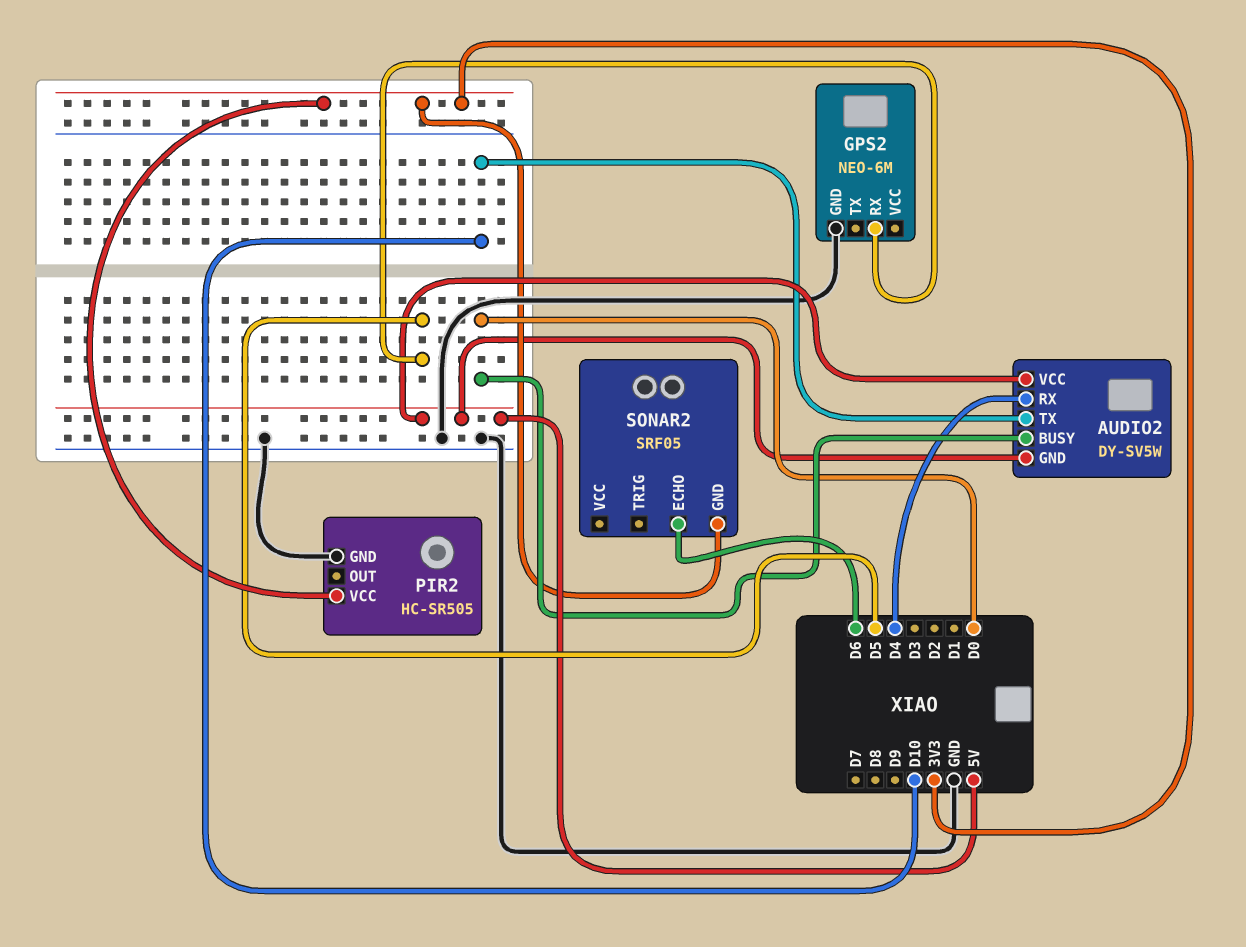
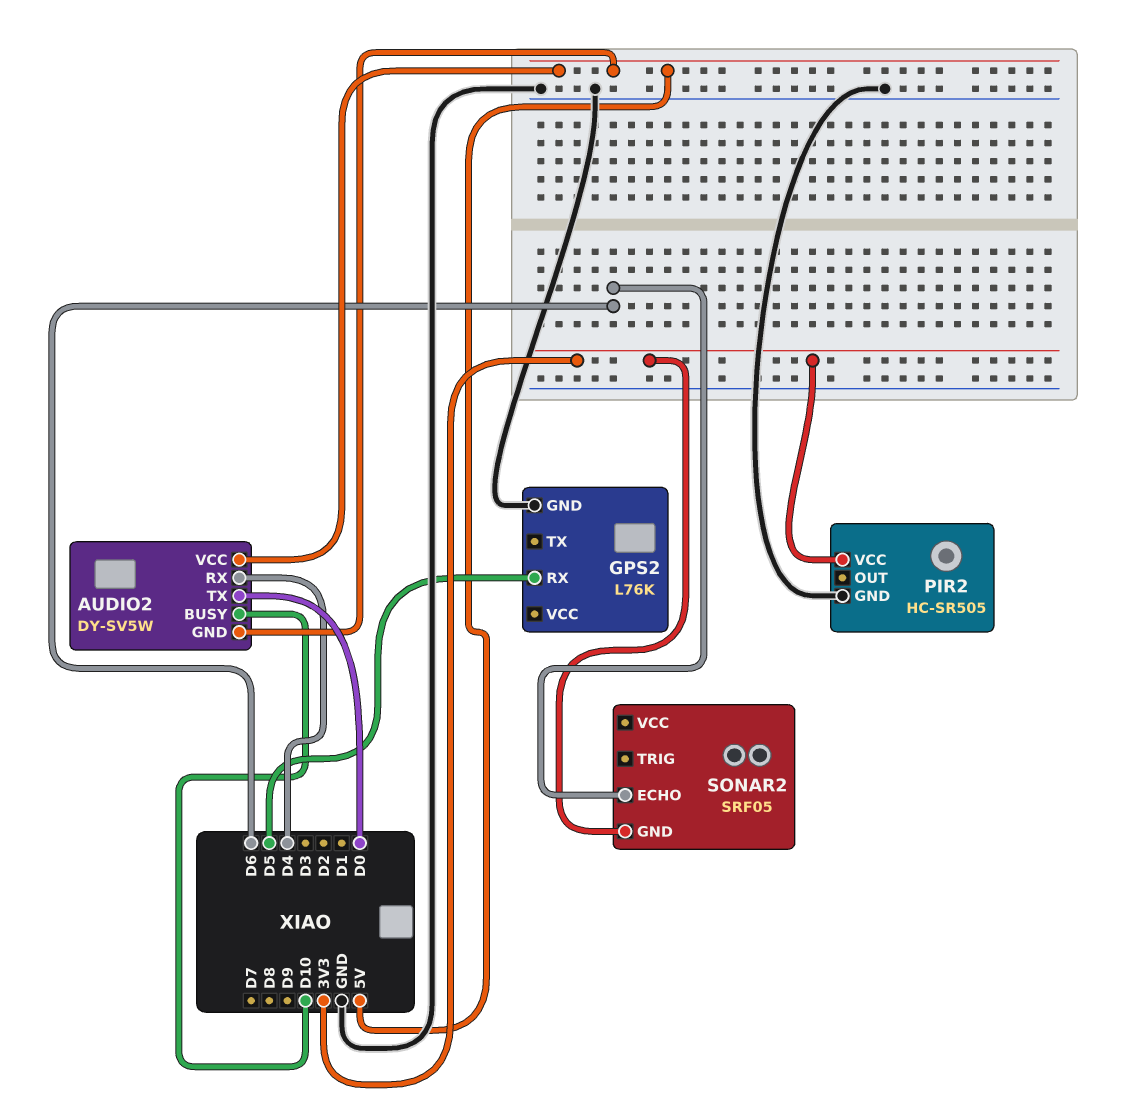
AUDIO2 pin BUSY: D0 -> D10
AUDIO2 pin TX: D10 -> D0
GPS2: NEO-6M -> L76K

